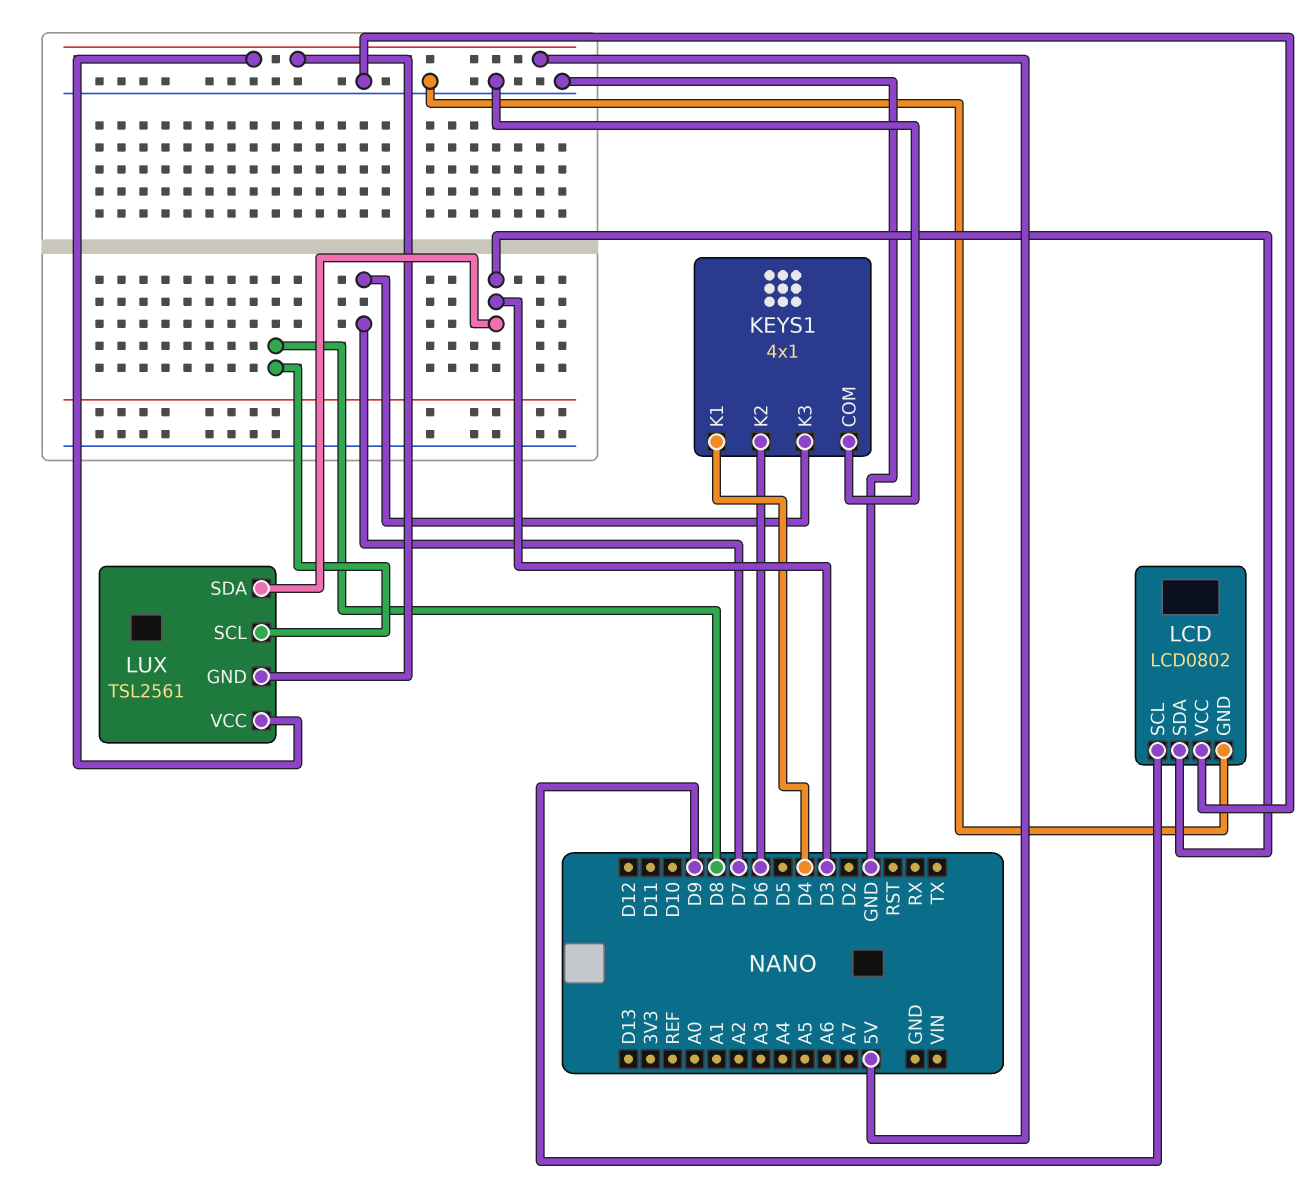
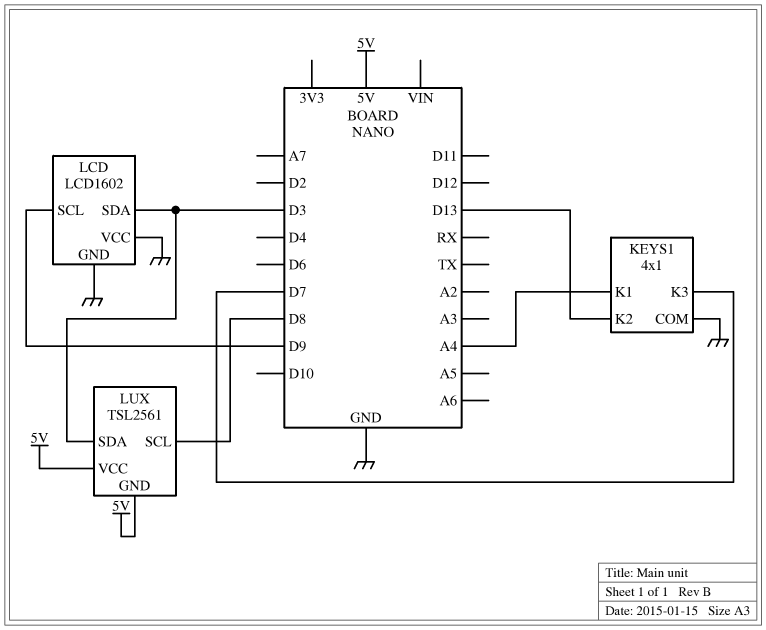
KEYS1 pin K1: D4 -> A4
KEYS1 pin K2: D6 -> D13
LCD: LCD0802 -> LCD1602

